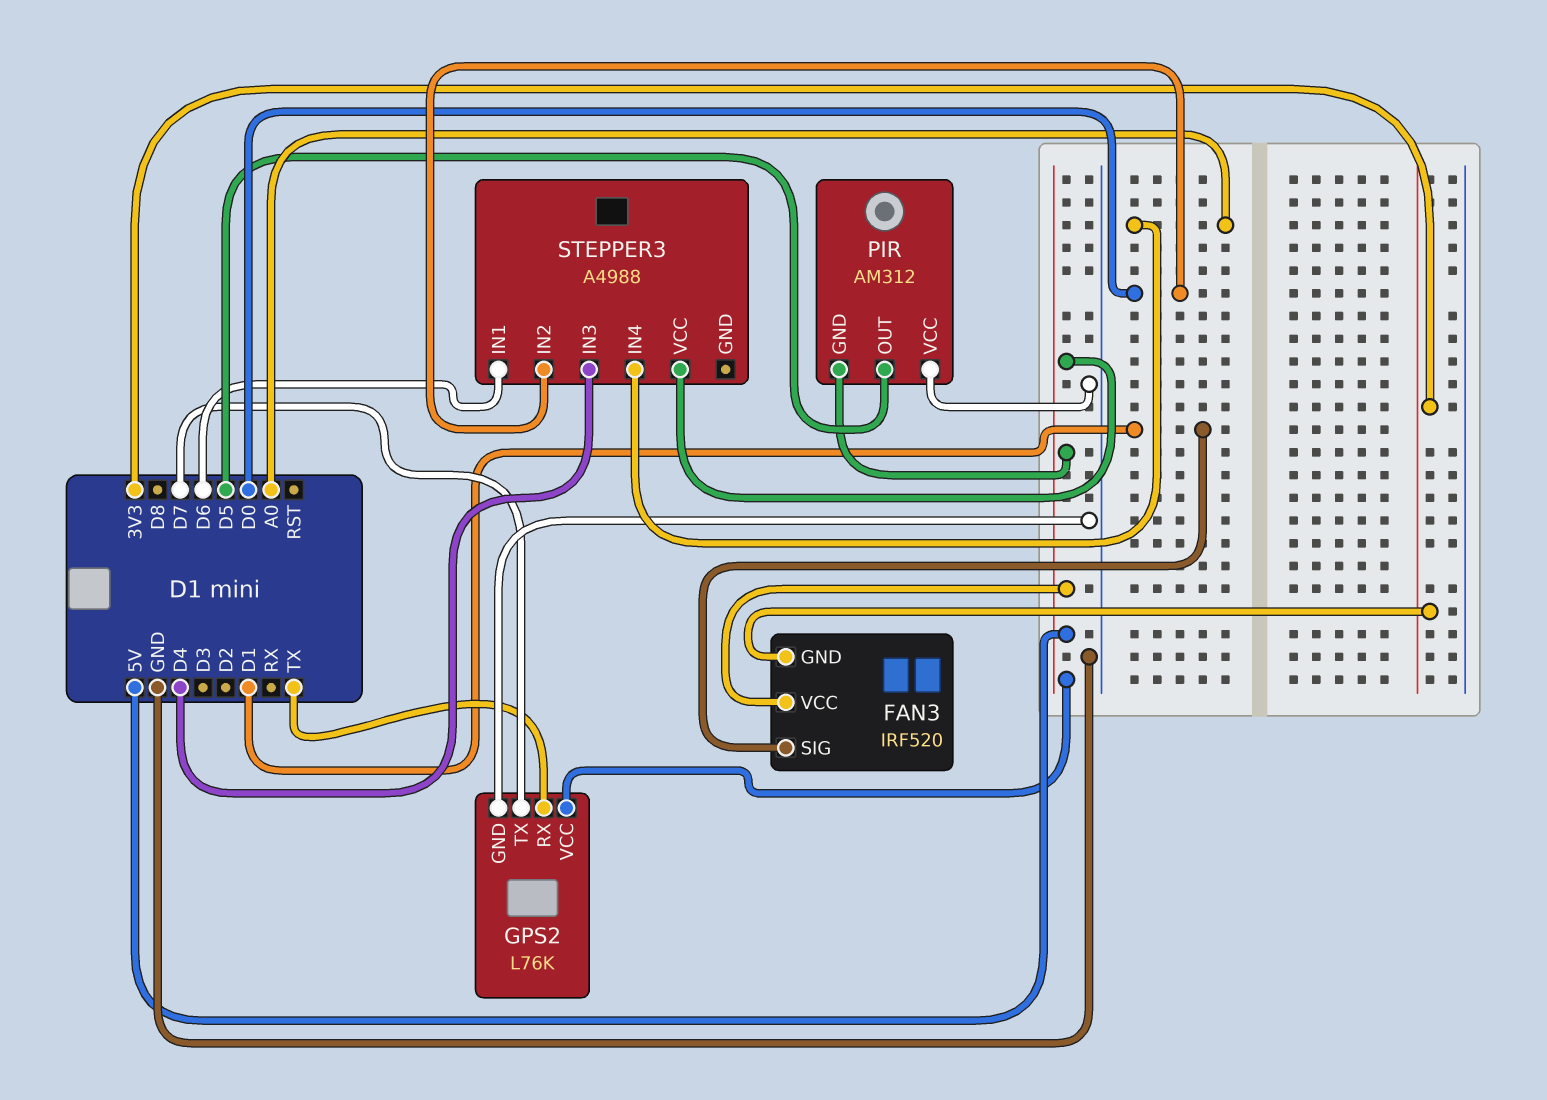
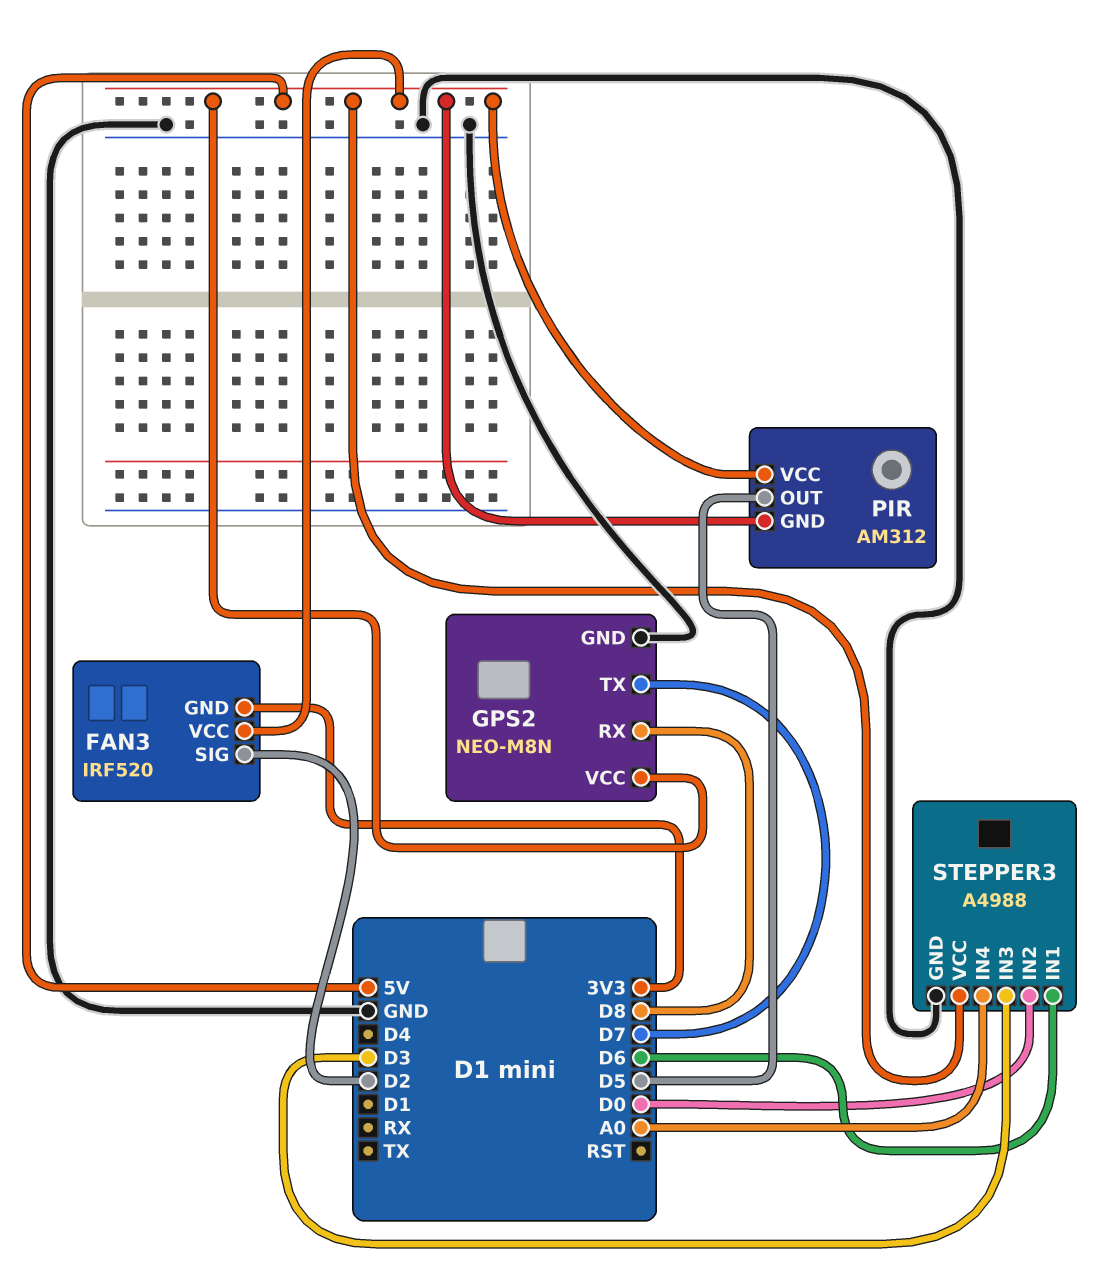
FAN3 pin SIG: D1 -> D2
GPS2: L76K -> NEO-M8N
GPS2 pin RX: TX -> D8
PIR pin VCC: GND -> 5V
STEPPER3 pin GND: none -> GND
STEPPER3 pin IN3: D4 -> D3

